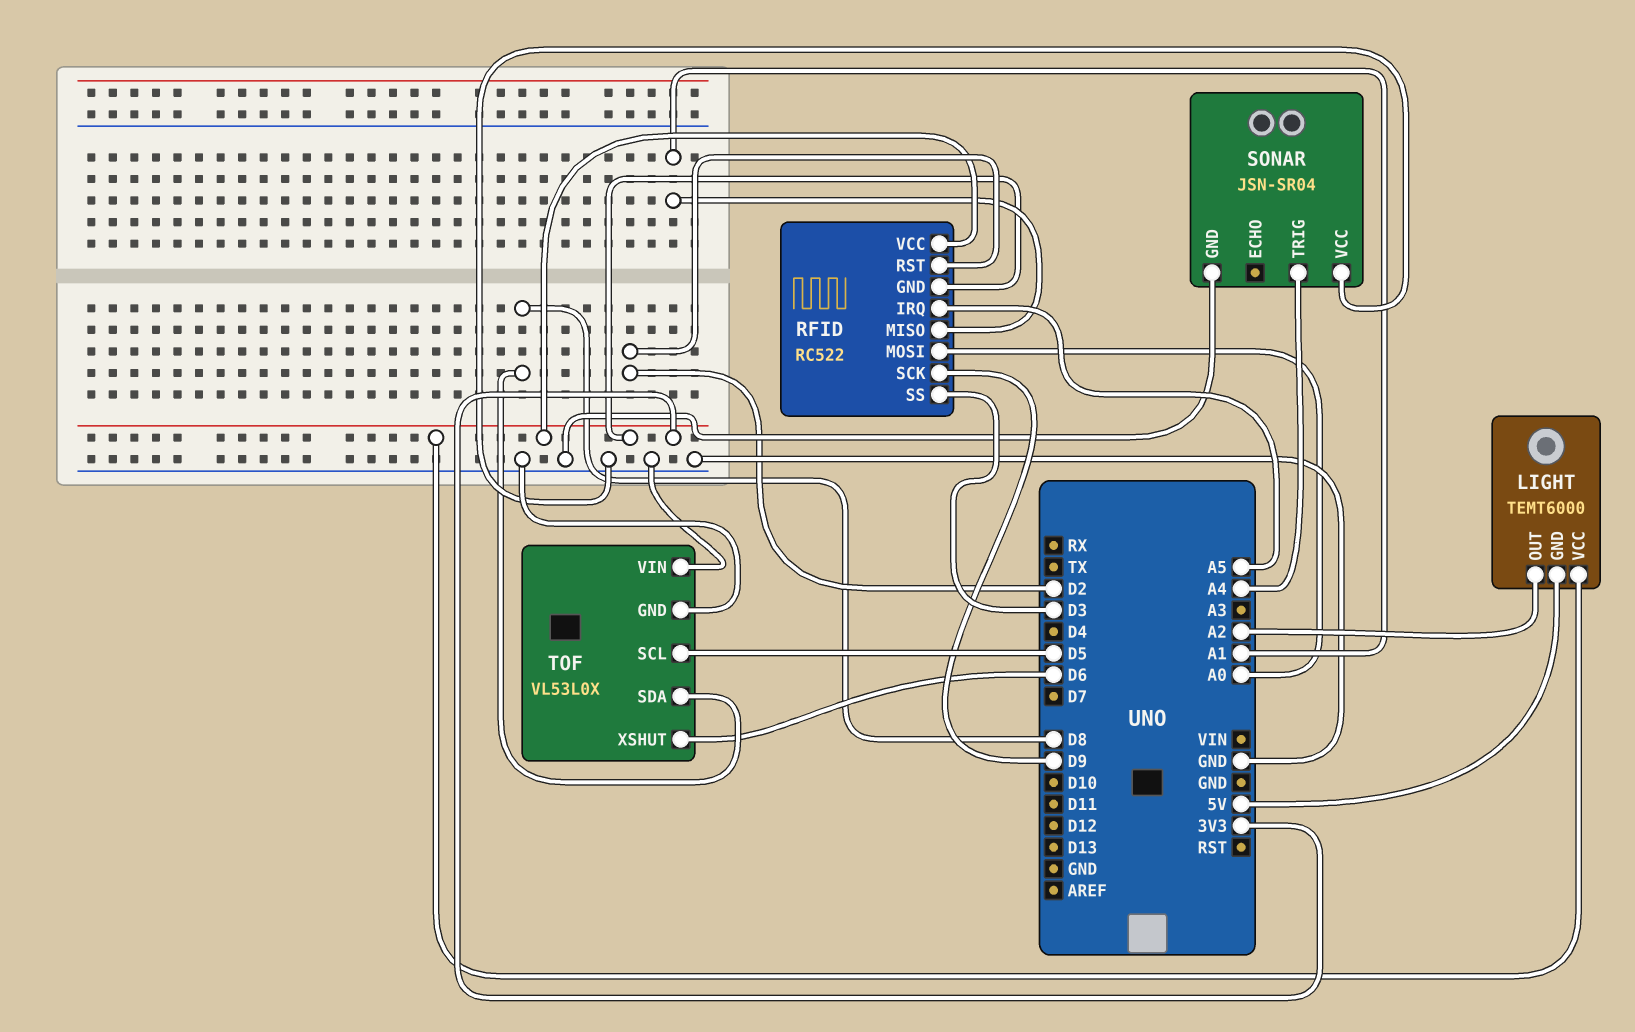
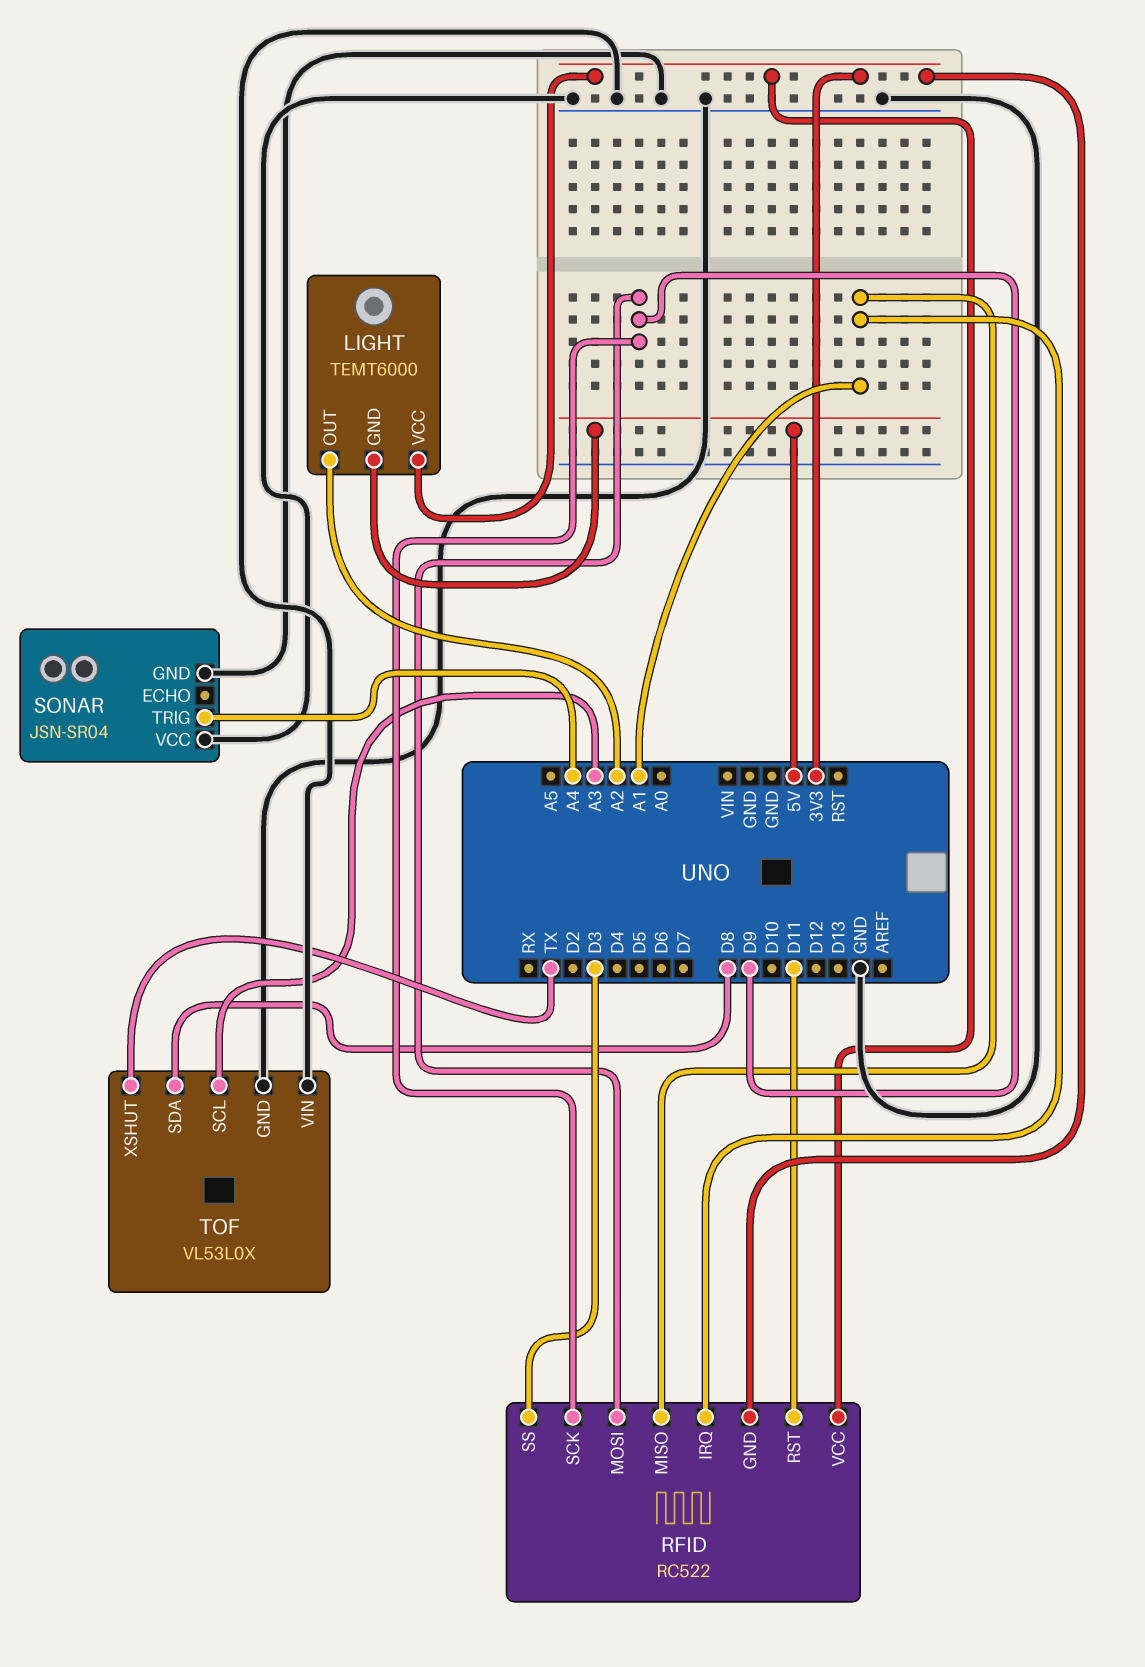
RFID pin IRQ: A5 -> A1
RFID pin MOSI: A0 -> D9
RFID pin RST: D2 -> D11
TOF pin SCL: D5 -> A3
TOF pin XSHUT: D6 -> TX

